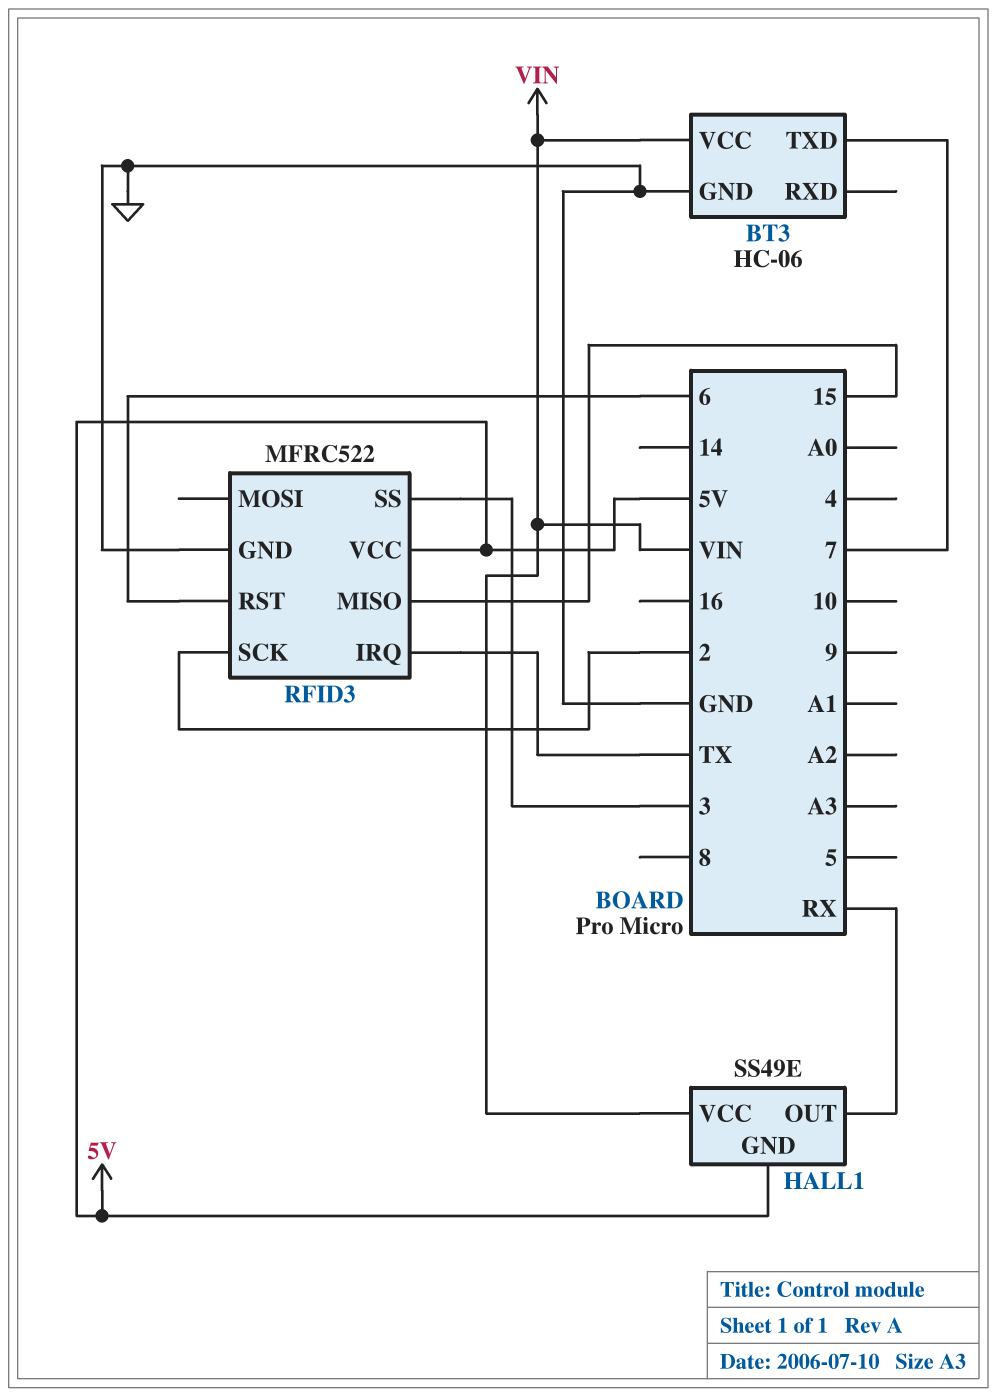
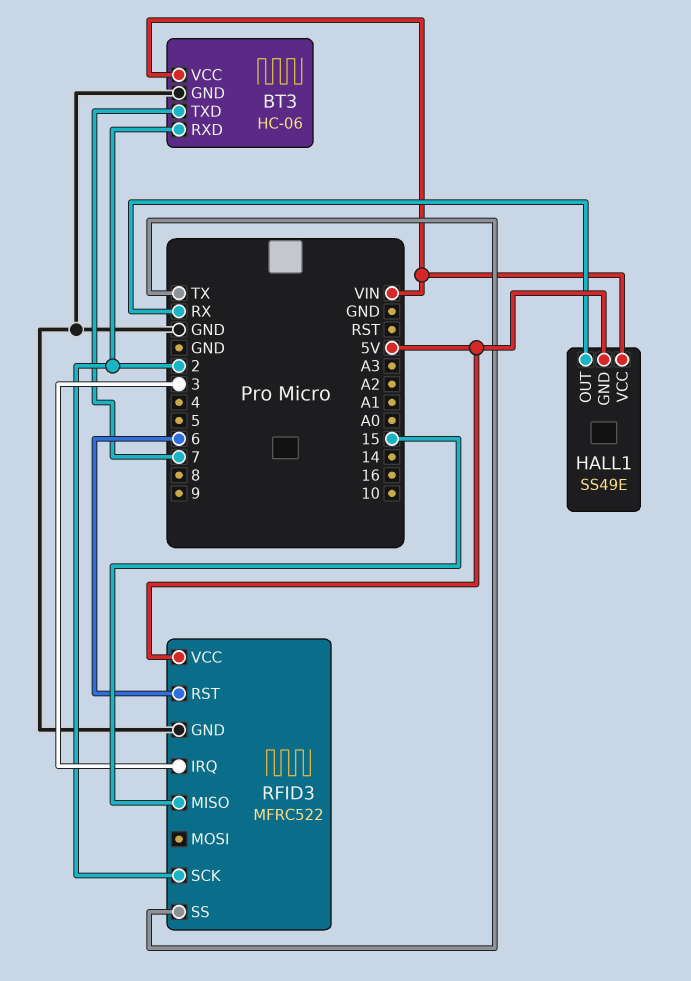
BT3 pin RXD: none -> 2
RFID3 pin IRQ: TX -> 3
RFID3 pin SS: 3 -> TX

